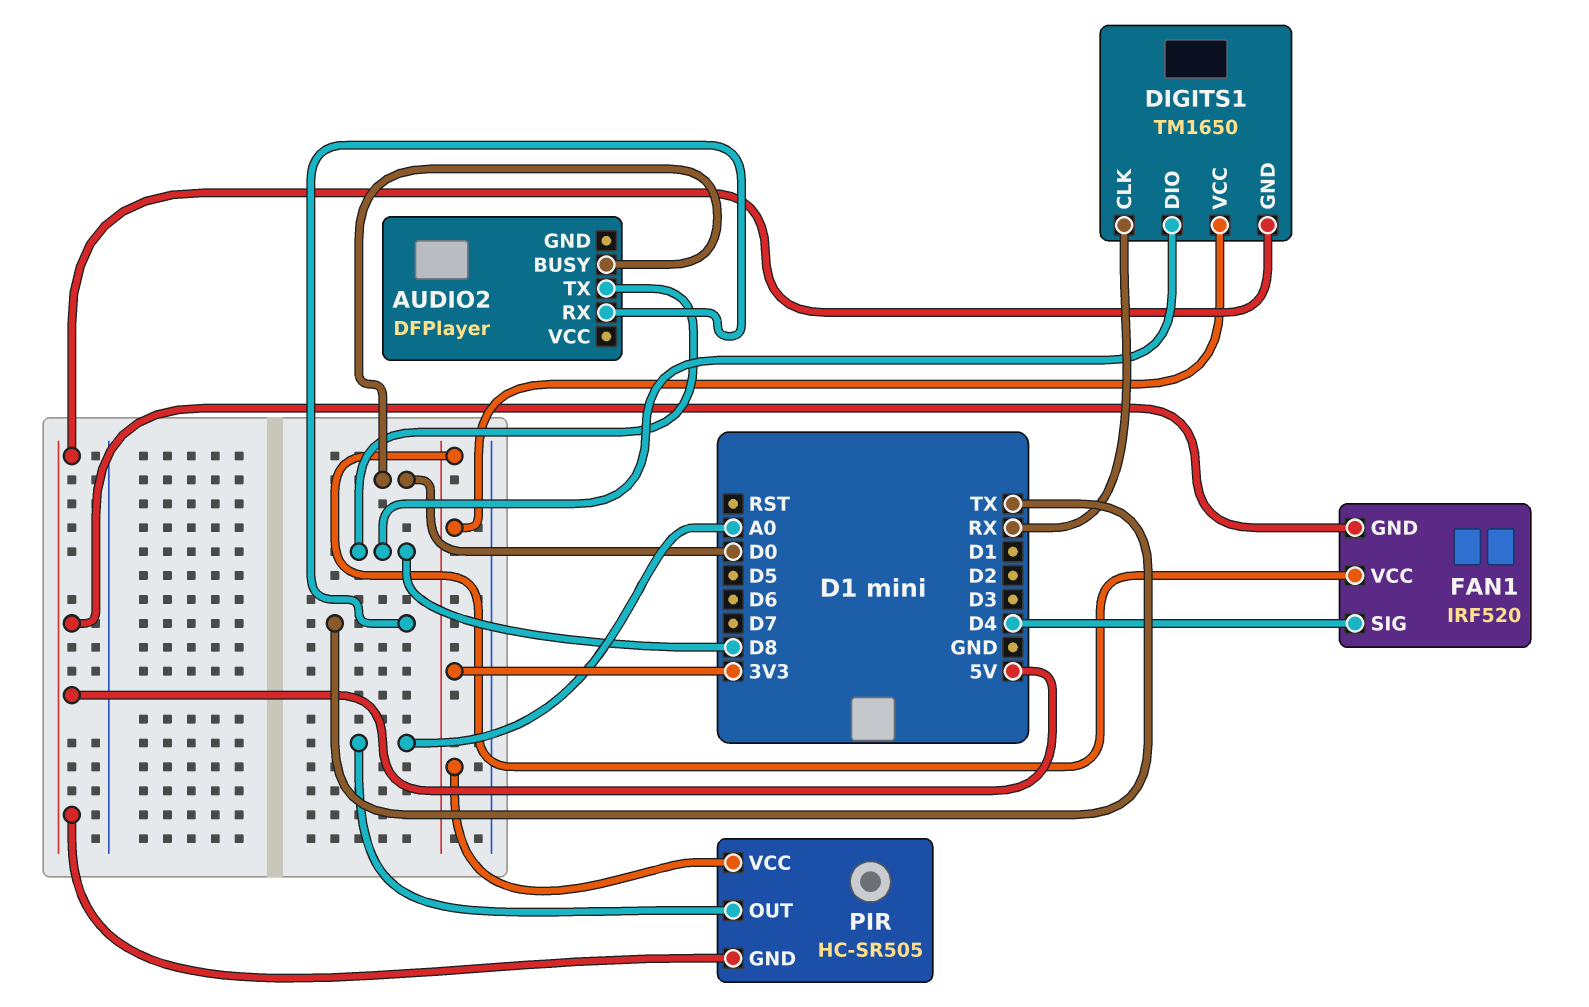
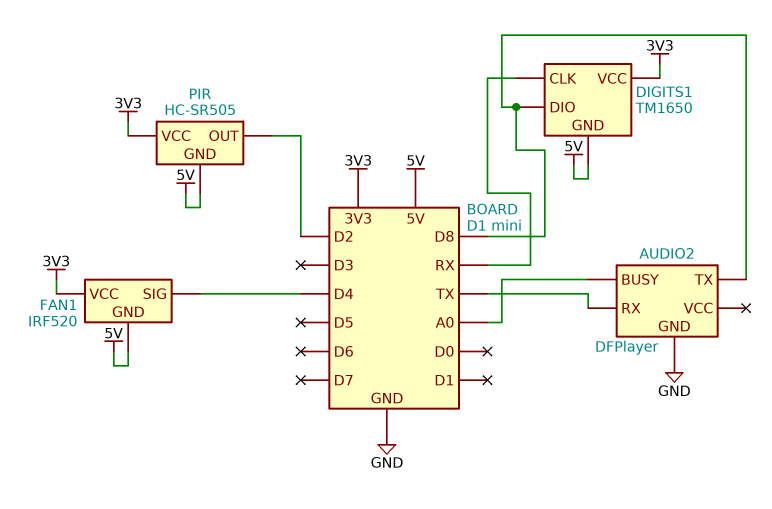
AUDIO2 pin BUSY: D0 -> A0
AUDIO2 pin GND: none -> GND
PIR pin OUT: A0 -> D2

